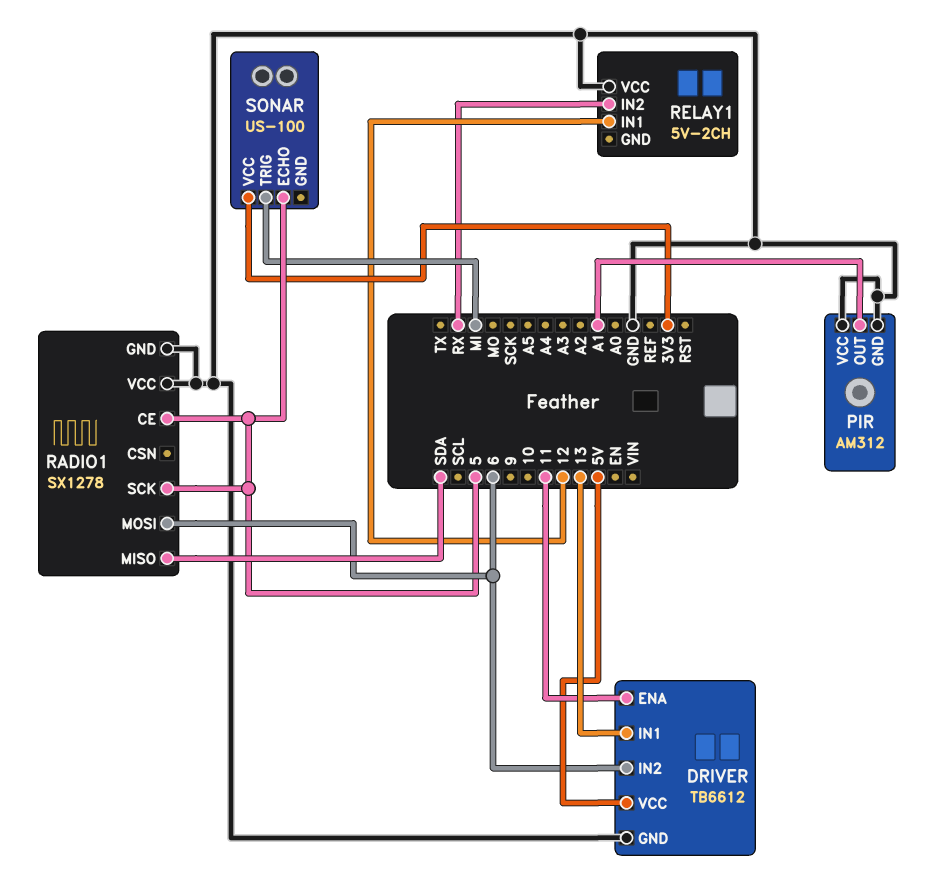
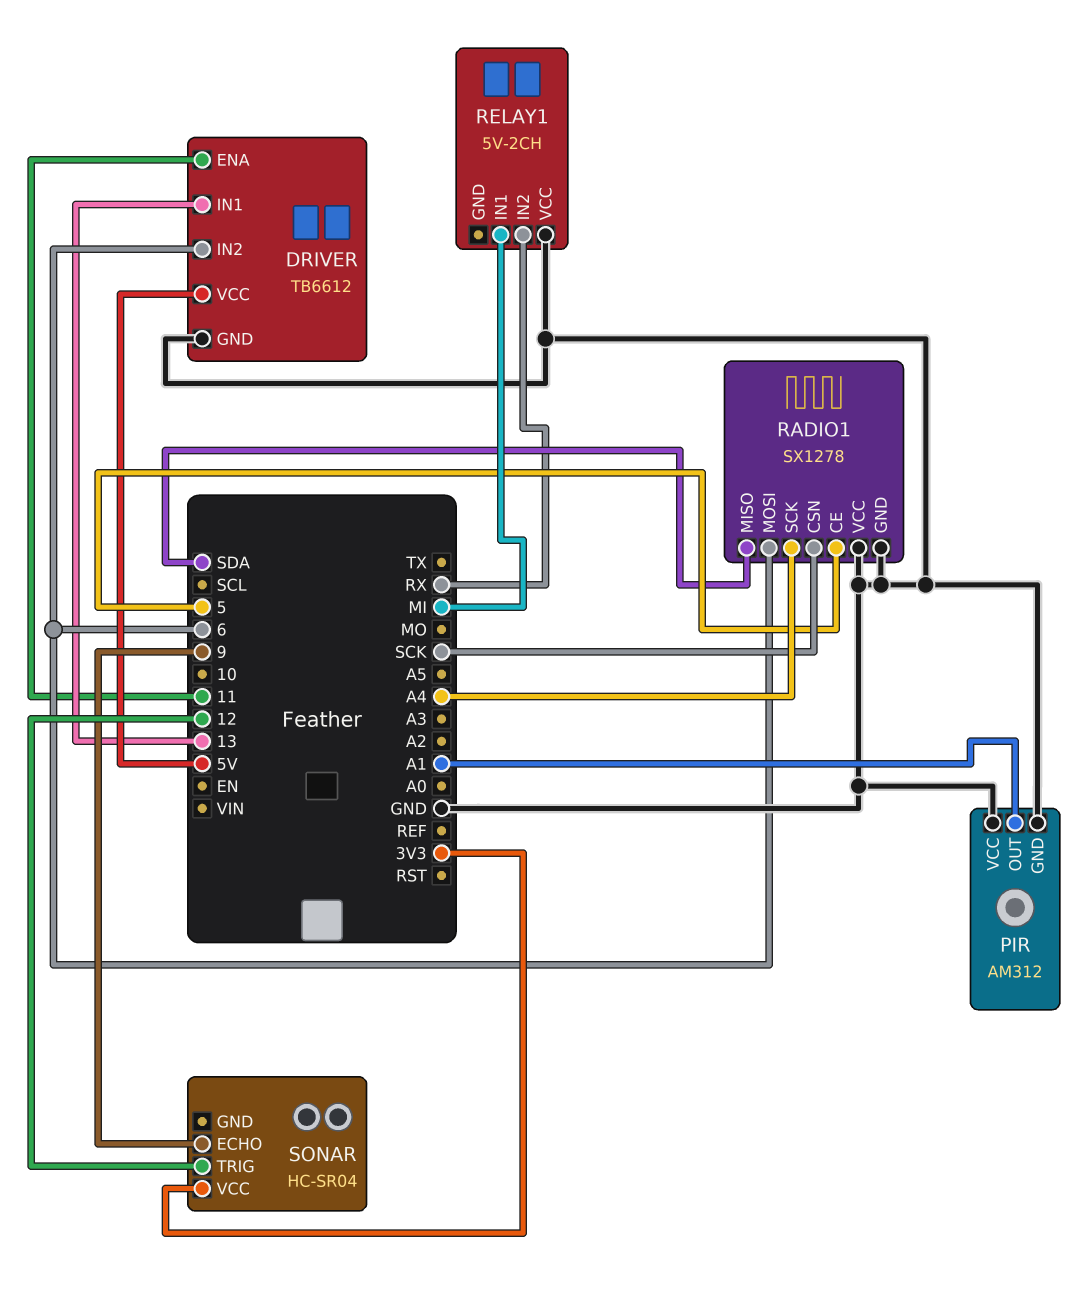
RADIO1 pin CSN: none -> SCK
RADIO1 pin SCK: 5 -> A4
RELAY1 pin IN1: 12 -> MI
SONAR: US-100 -> HC-SR04
SONAR pin ECHO: 5 -> 9
SONAR pin TRIG: MI -> 12

